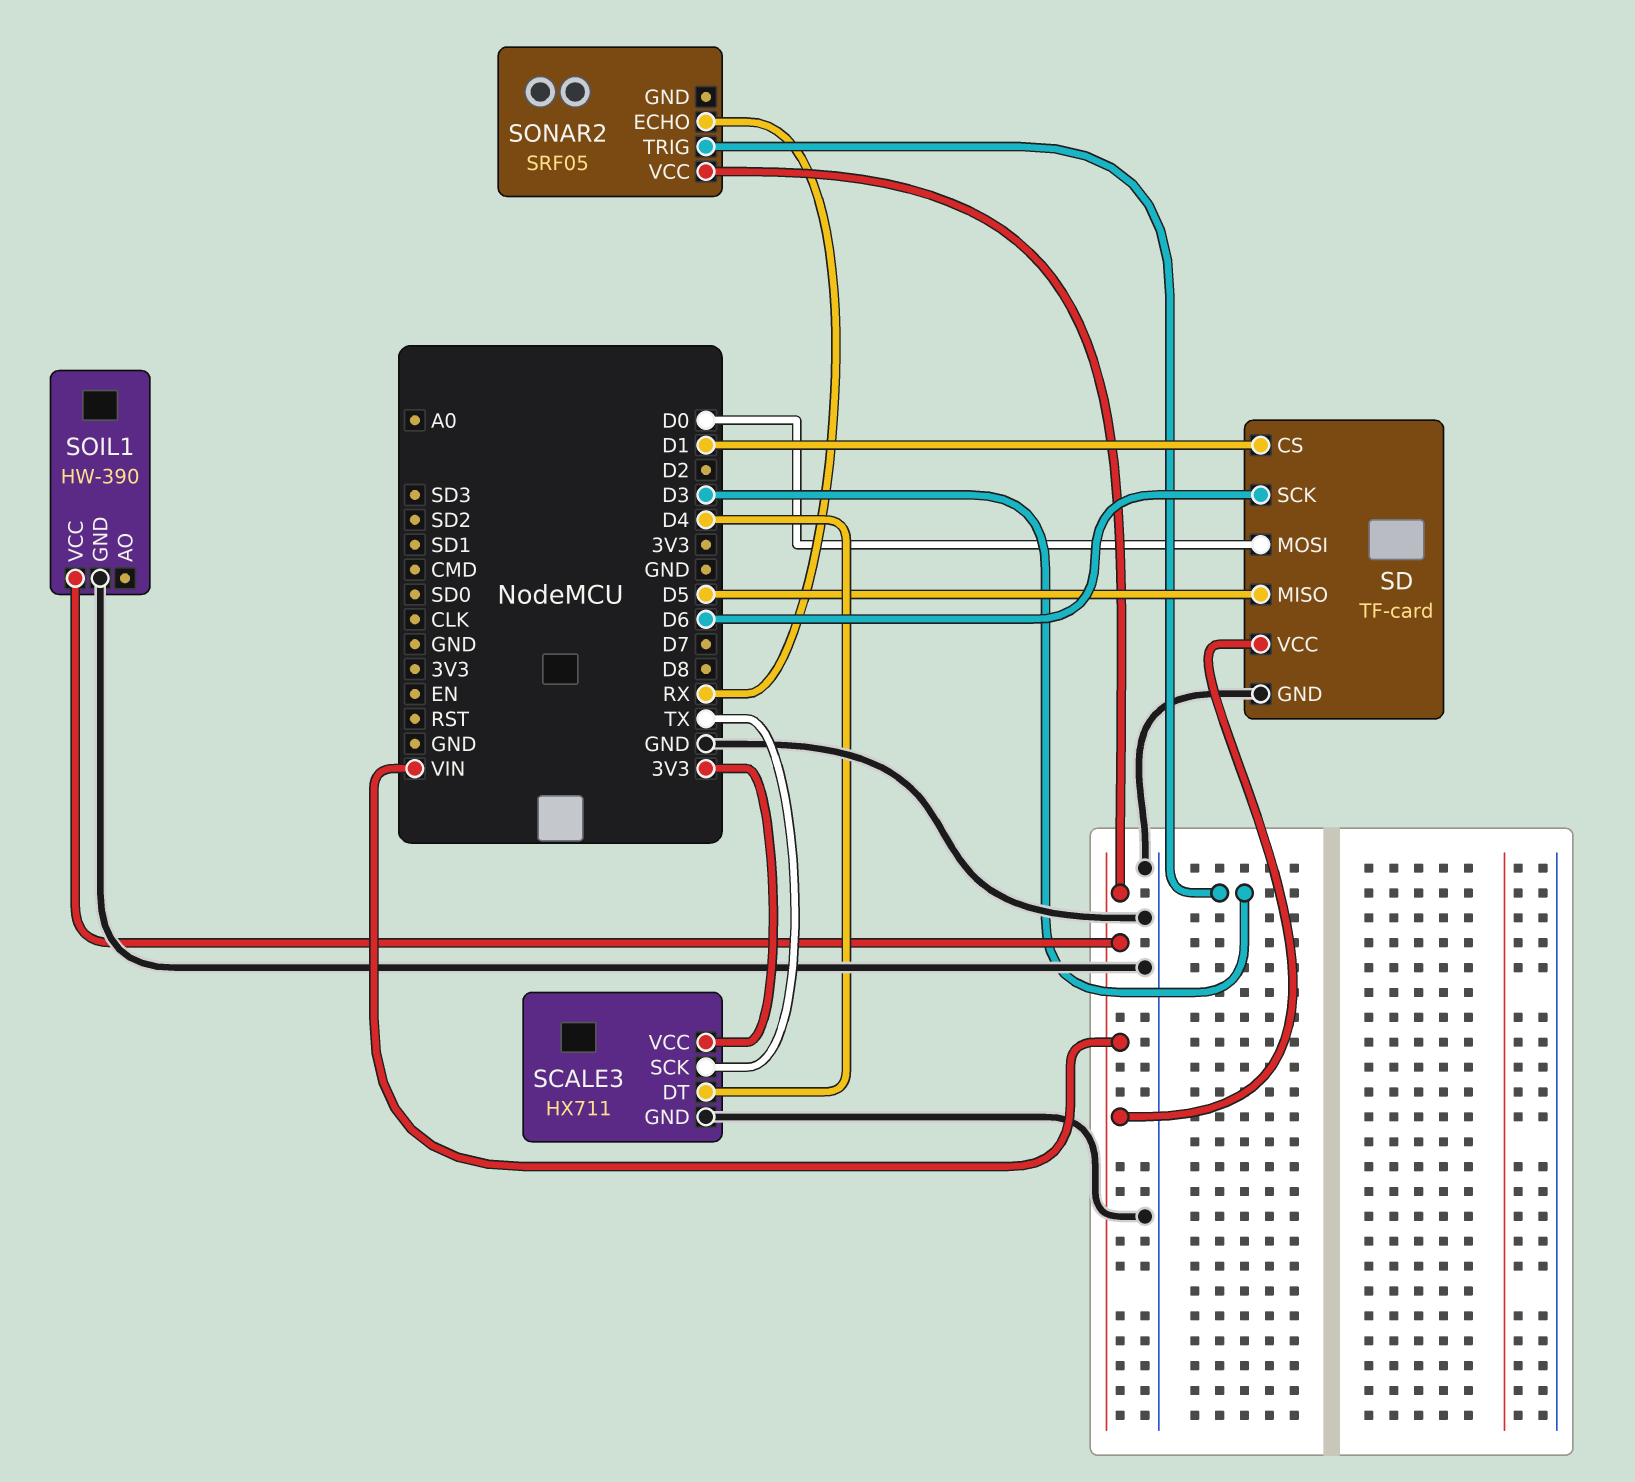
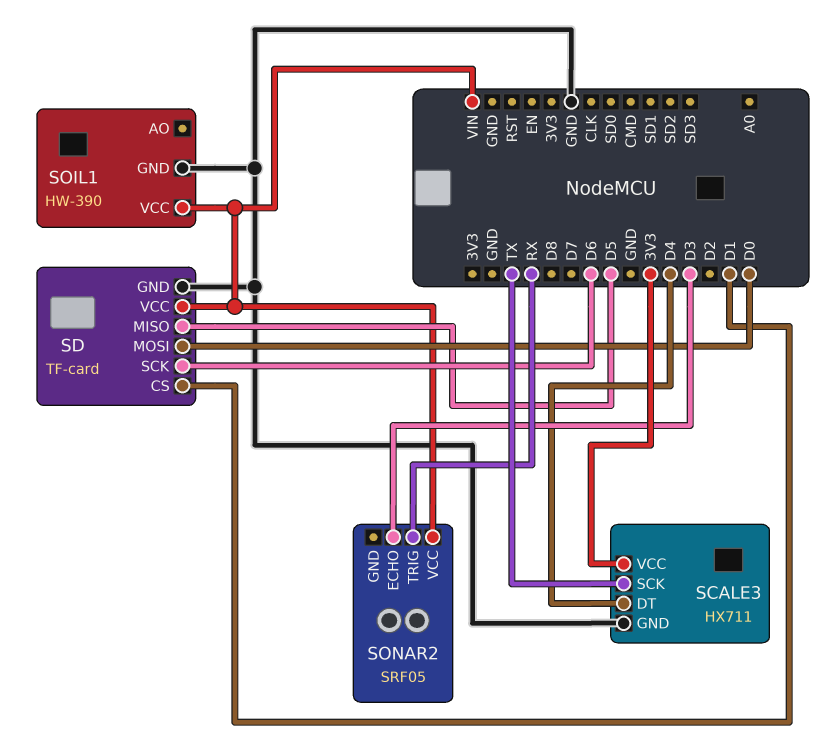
SONAR2 pin ECHO: RX -> D3
SONAR2 pin TRIG: D3 -> RX

